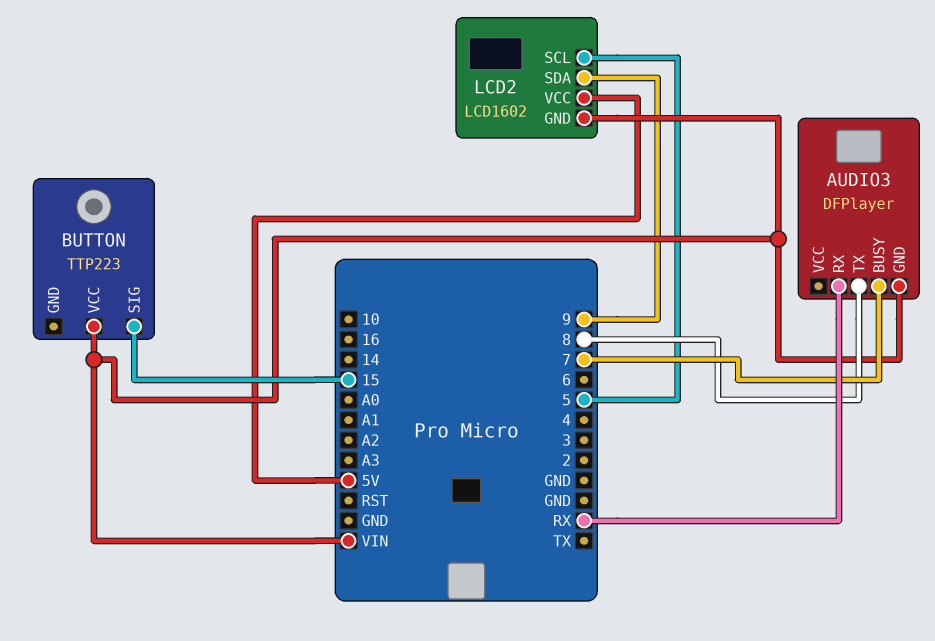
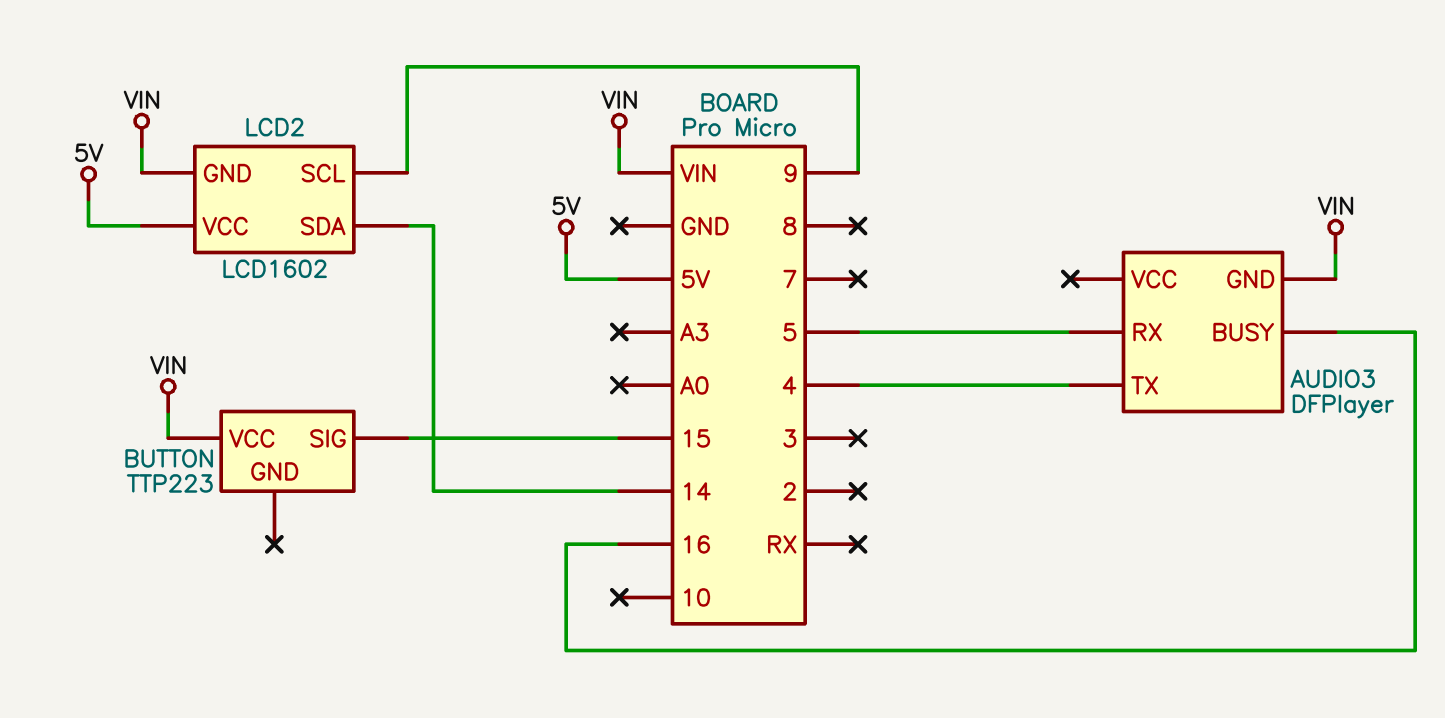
AUDIO3 pin BUSY: 7 -> 16
AUDIO3 pin RX: RX -> 5
AUDIO3 pin TX: 8 -> 4
LCD2 pin SCL: 5 -> 9
LCD2 pin SDA: 9 -> 14

